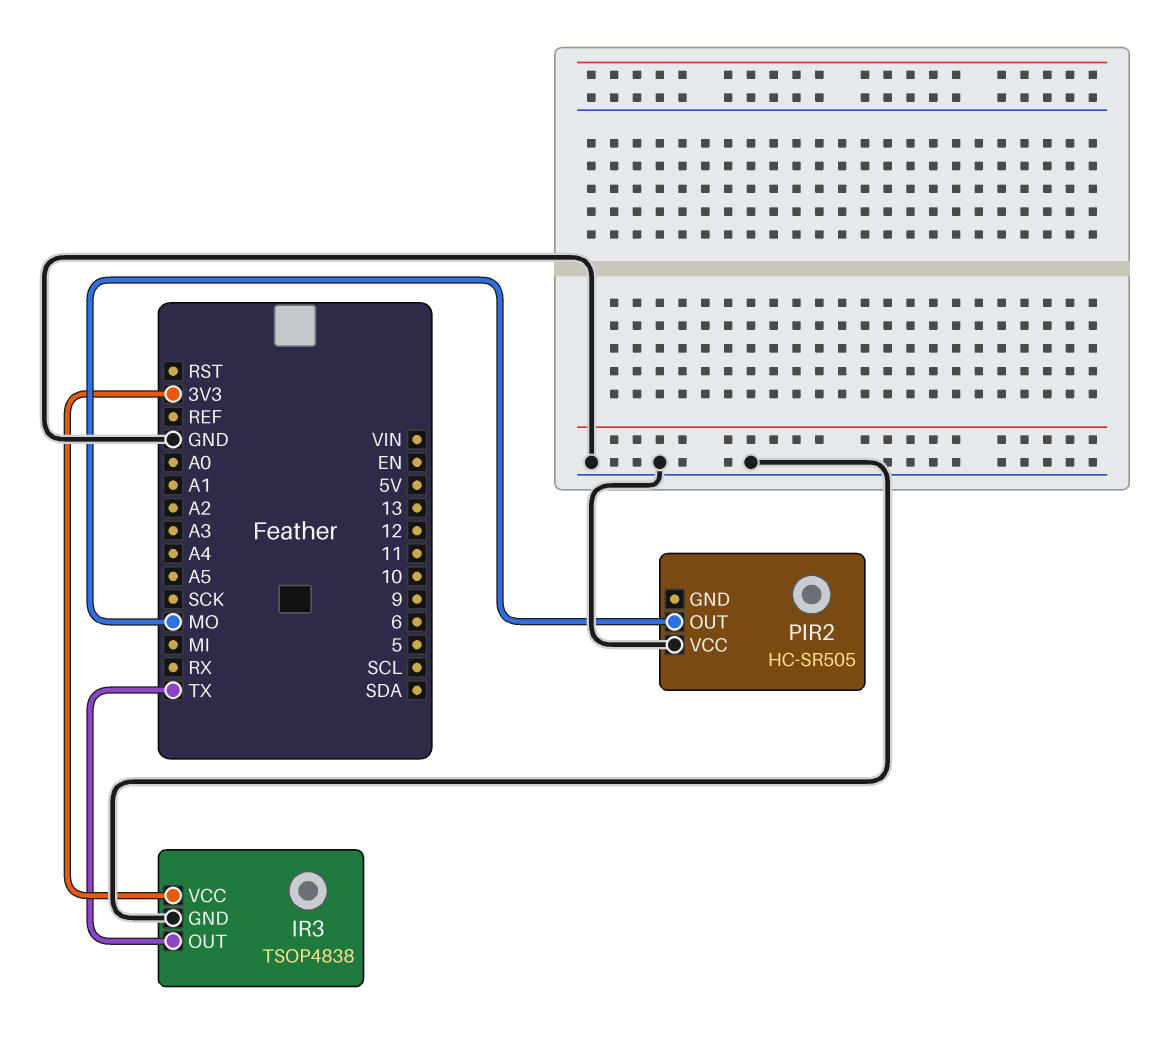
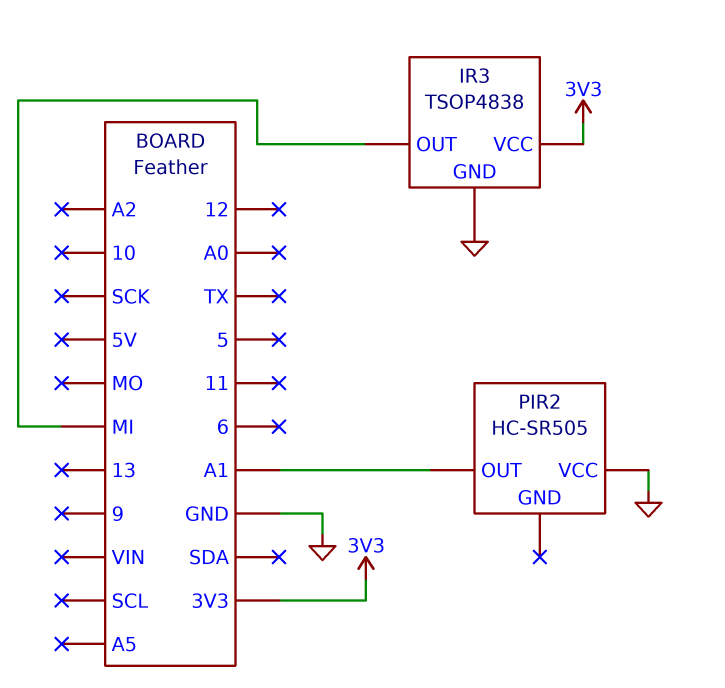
IR3 pin OUT: TX -> MI
PIR2 pin OUT: MO -> A1

